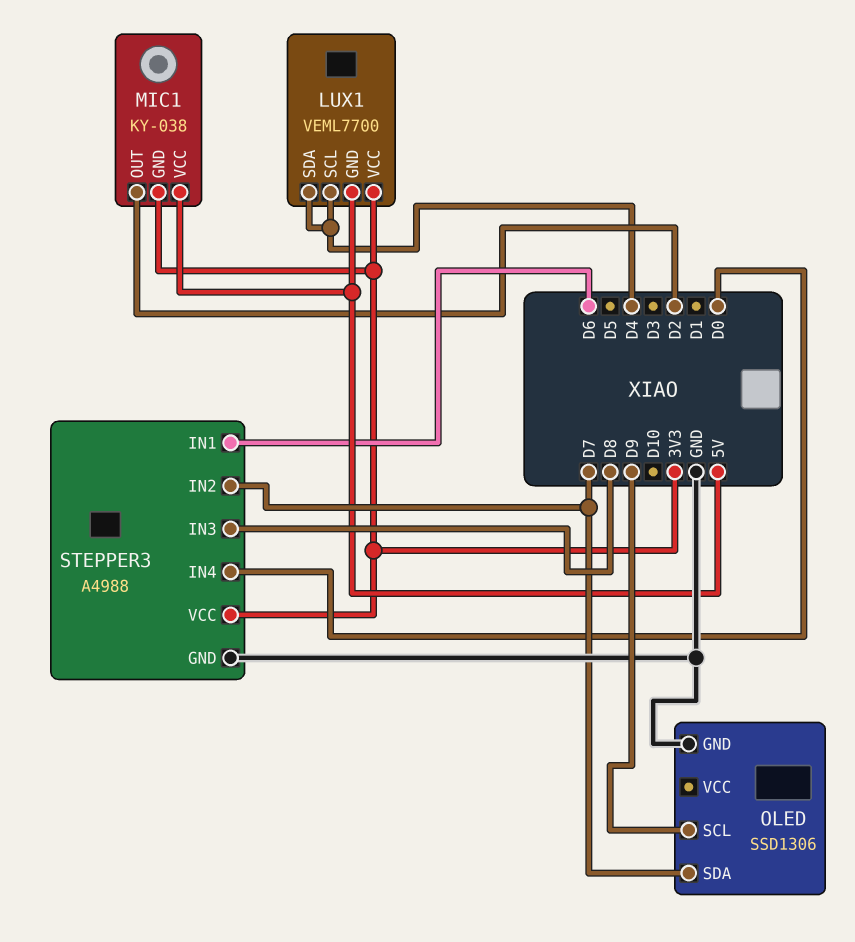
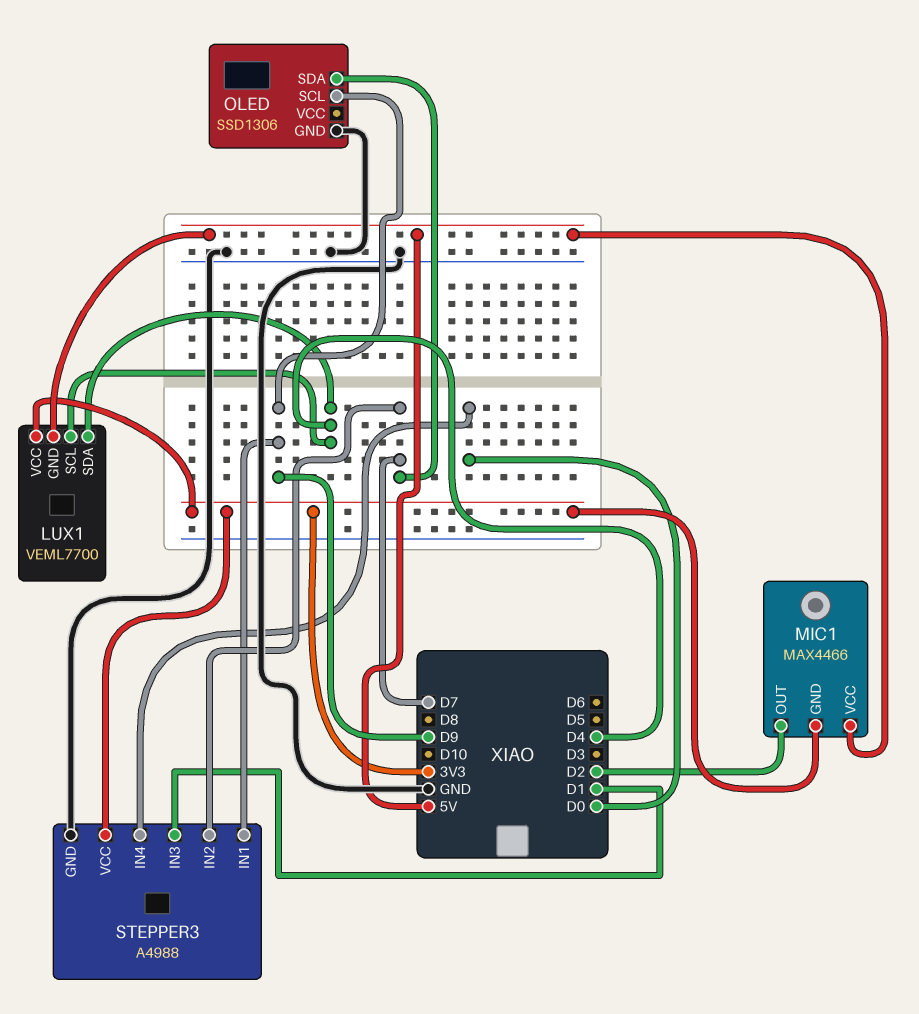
MIC1: KY-038 -> MAX4466
STEPPER3 pin IN1: D6 -> D9
STEPPER3 pin IN3: D8 -> D1

